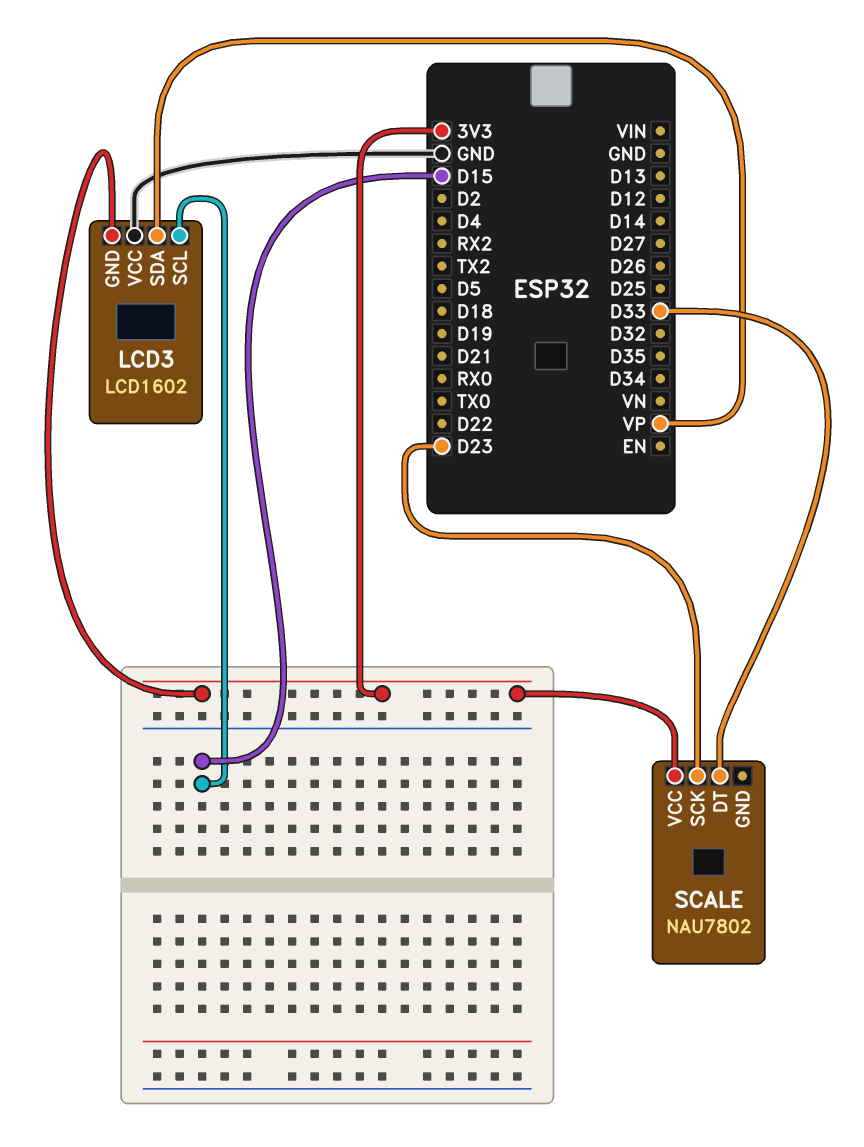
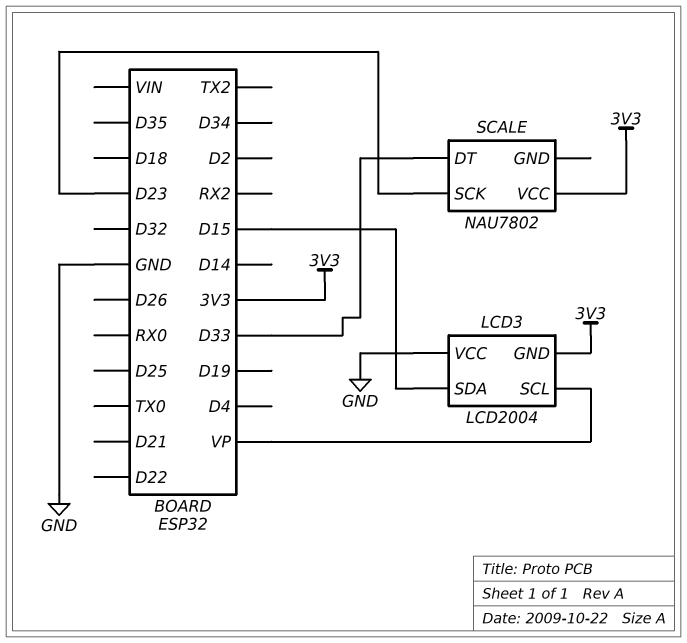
LCD3: LCD1602 -> LCD2004
LCD3 pin SCL: D15 -> VP
LCD3 pin SDA: VP -> D15

